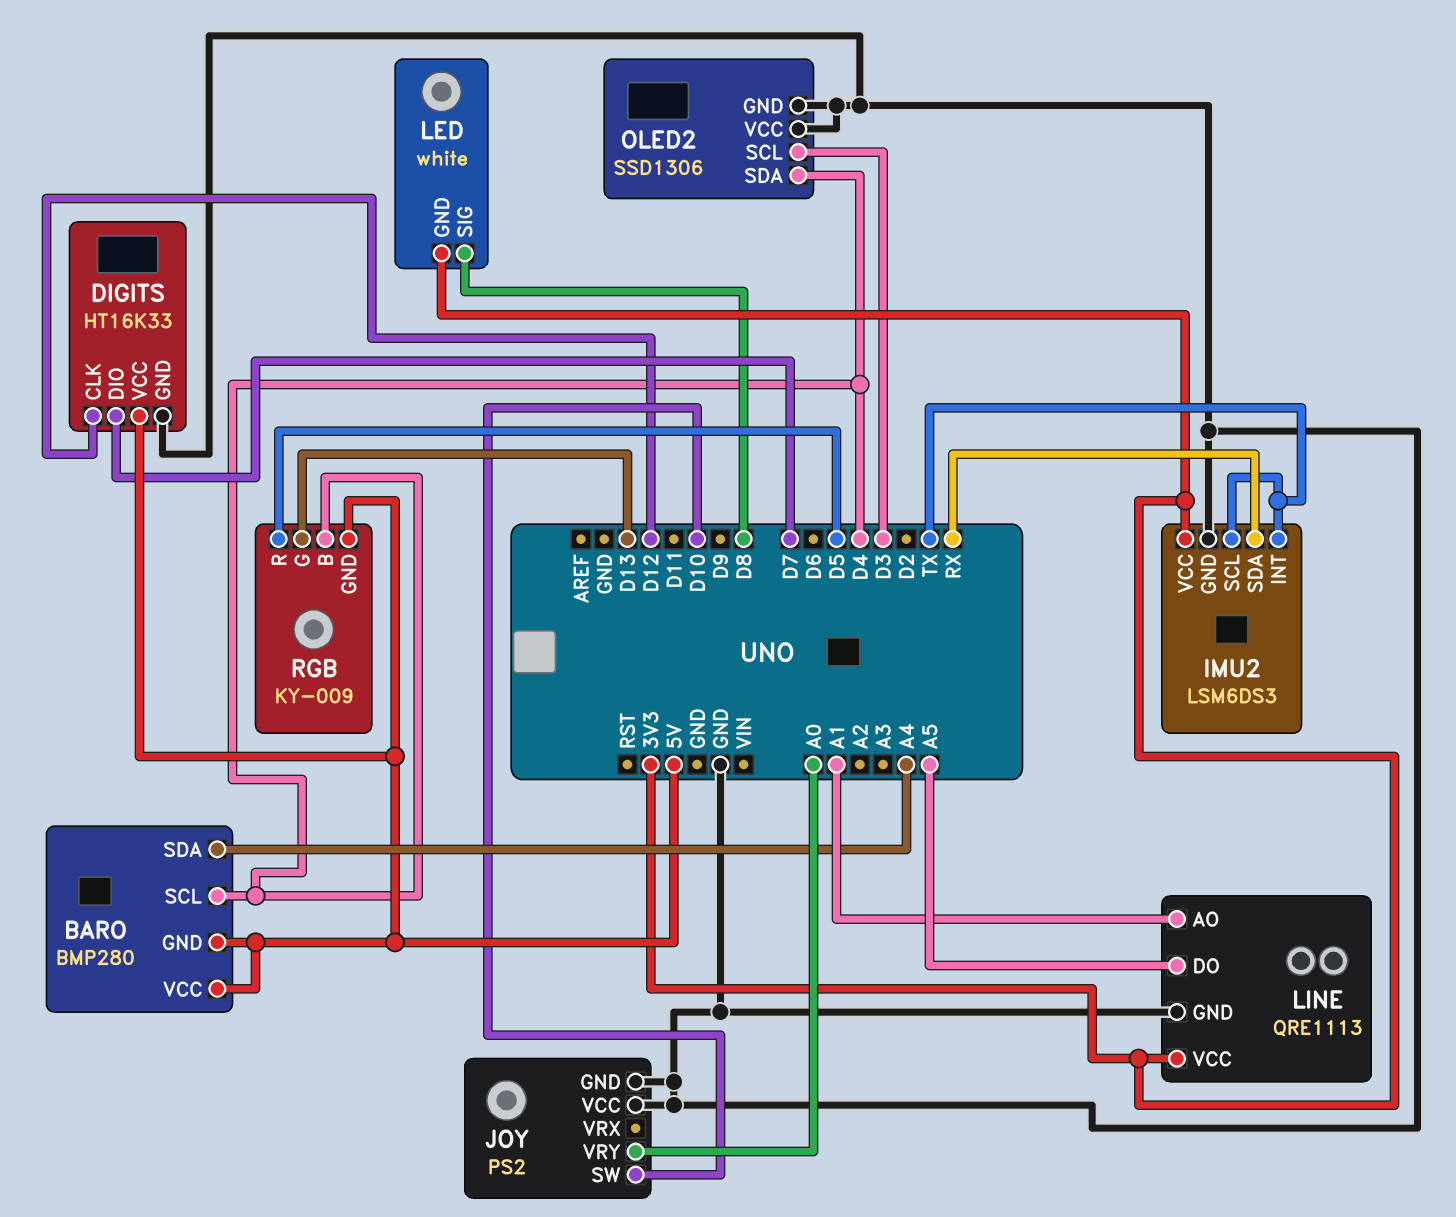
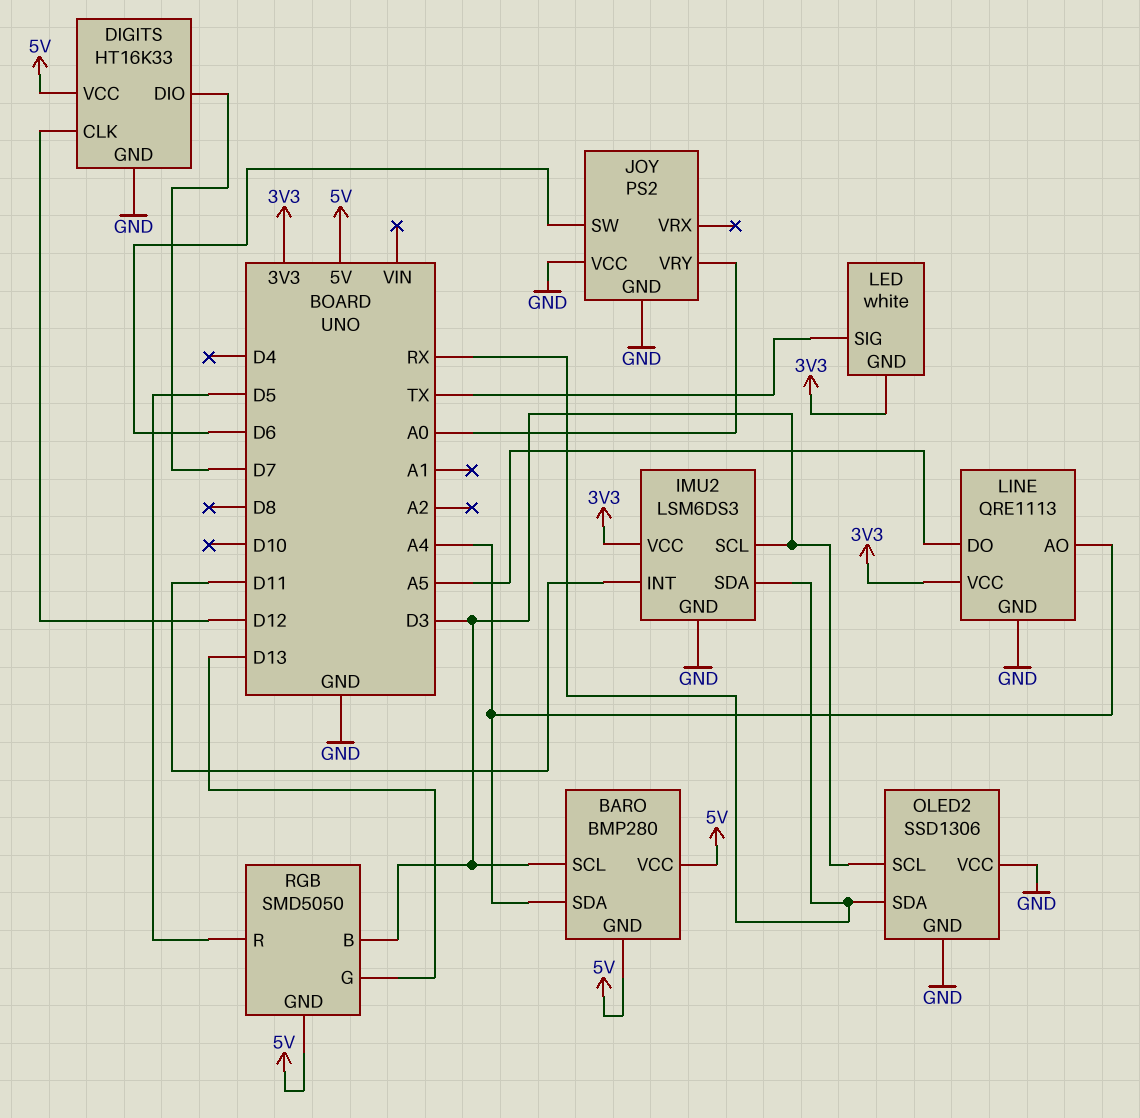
BARO pin SCL: D4 -> D3
IMU2 pin INT: TX -> D11
IMU2 pin SCL: TX -> D3
JOY pin SW: D10 -> D6
LED pin SIG: D8 -> TX
LINE pin AO: A1 -> A4
OLED2 pin SDA: D4 -> RX
RGB: KY-009 -> SMD5050
RGB pin B: D4 -> D3

